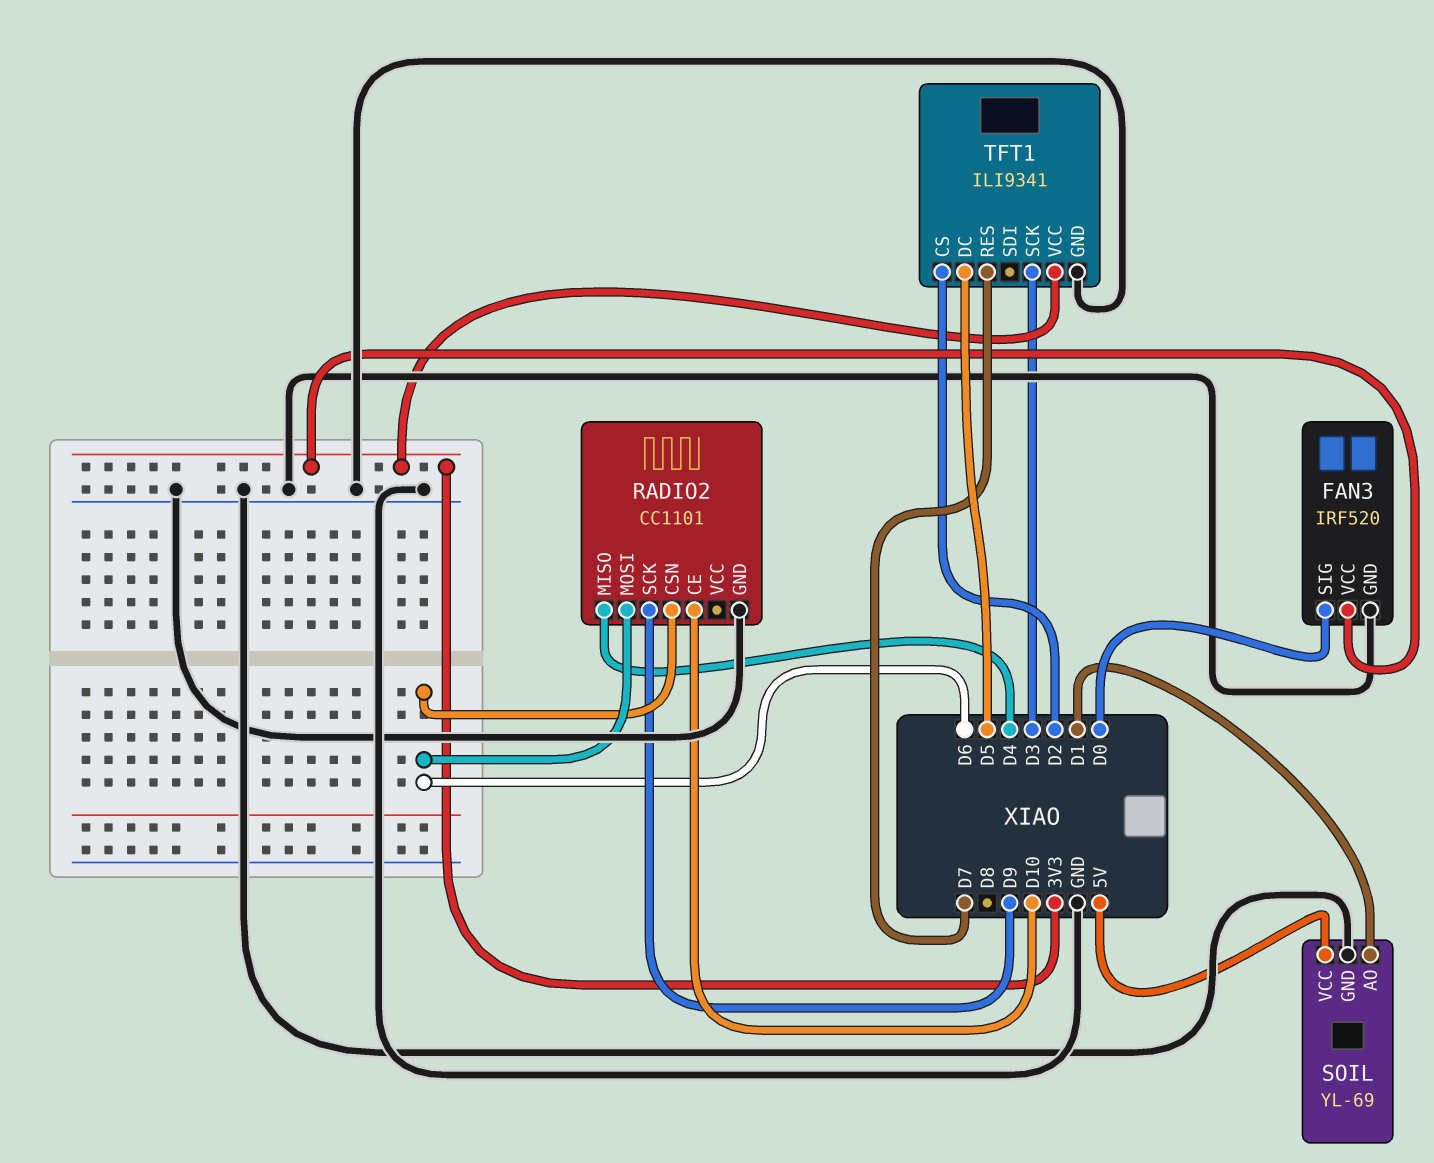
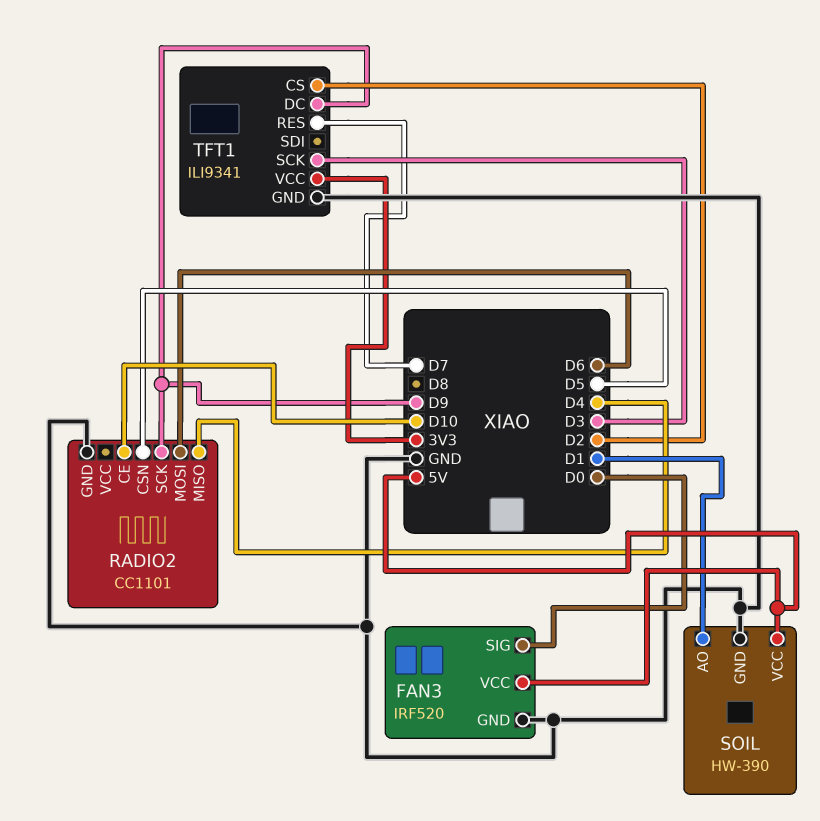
FAN3 pin VCC: 3V3 -> 5V
RADIO2 pin CSN: D6 -> D5
SOIL: YL-69 -> HW-390
TFT1 pin DC: D5 -> D9

